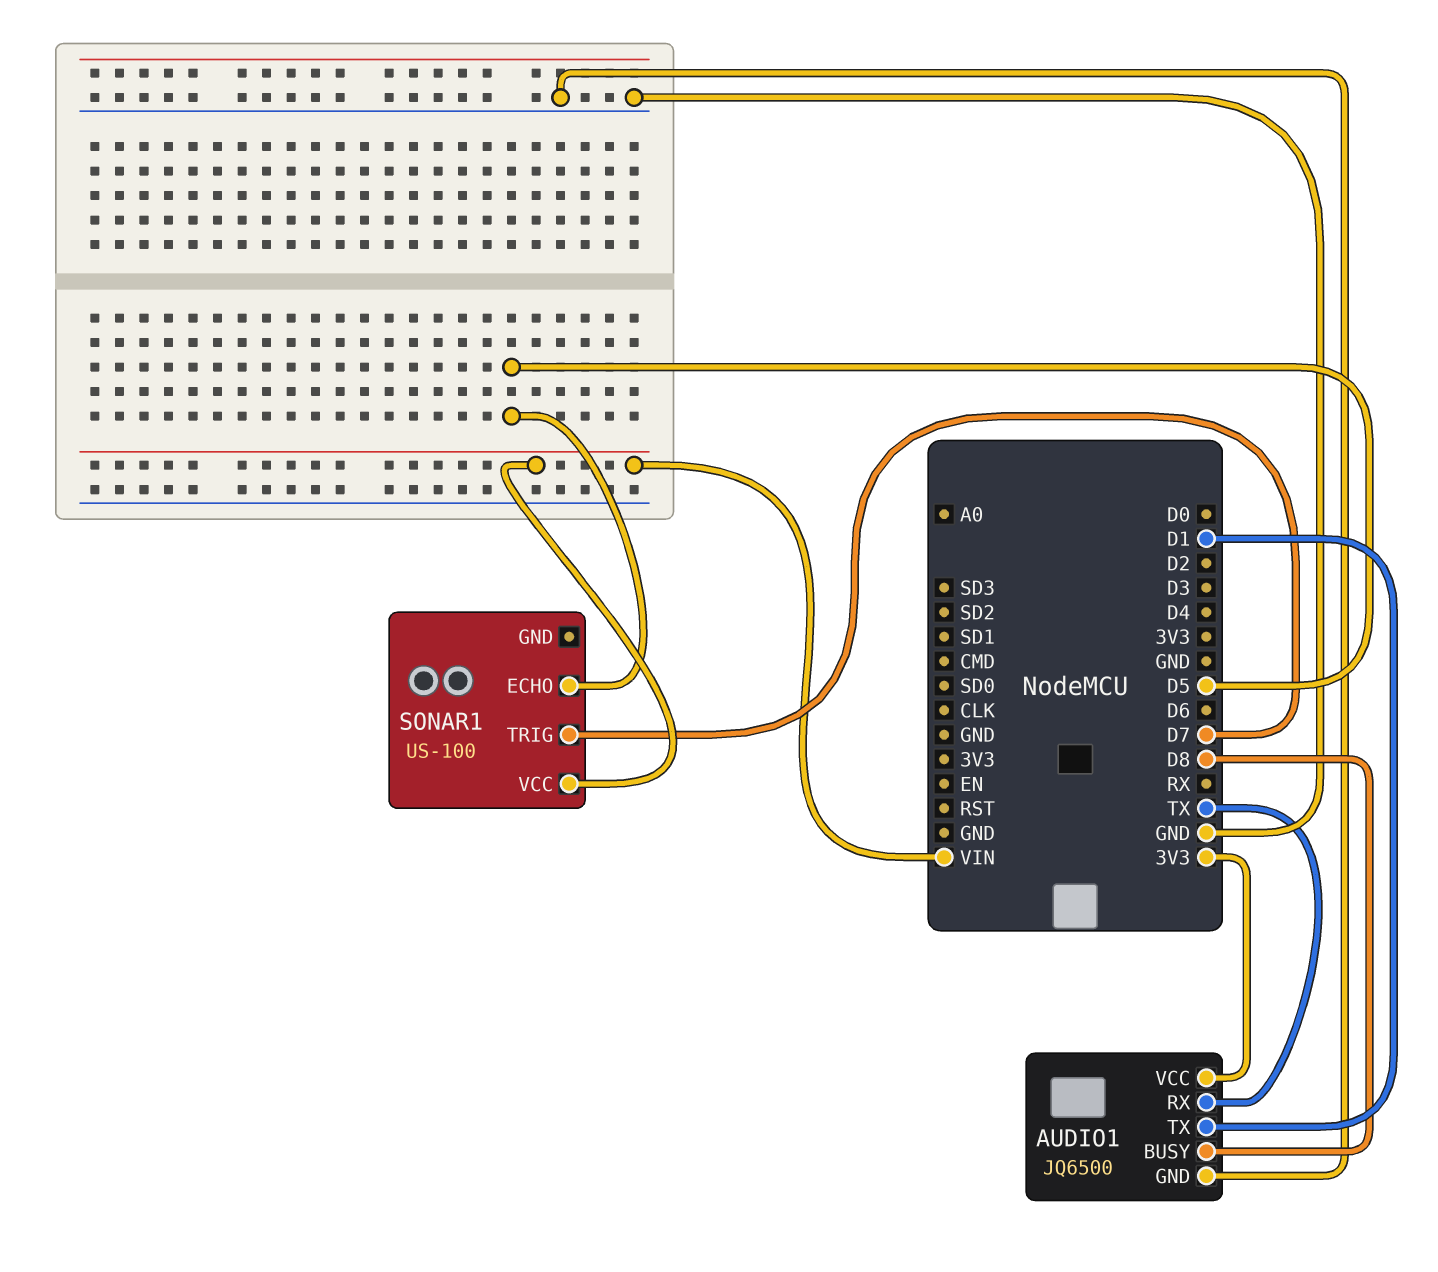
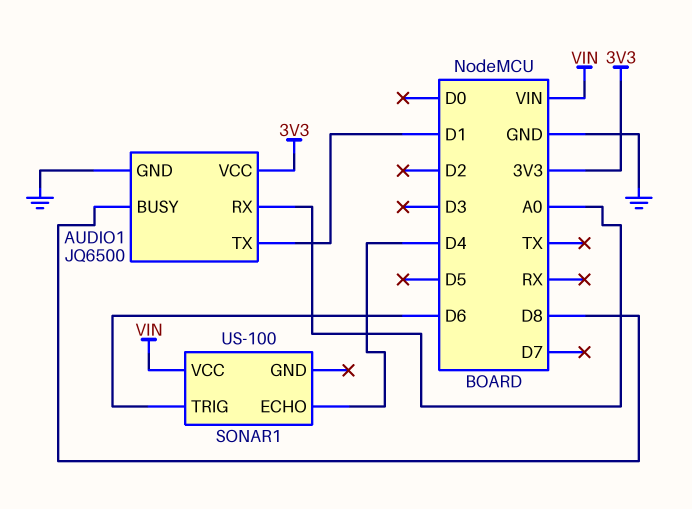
AUDIO1 pin RX: TX -> A0
SONAR1 pin ECHO: D5 -> D4
SONAR1 pin TRIG: D7 -> D6

